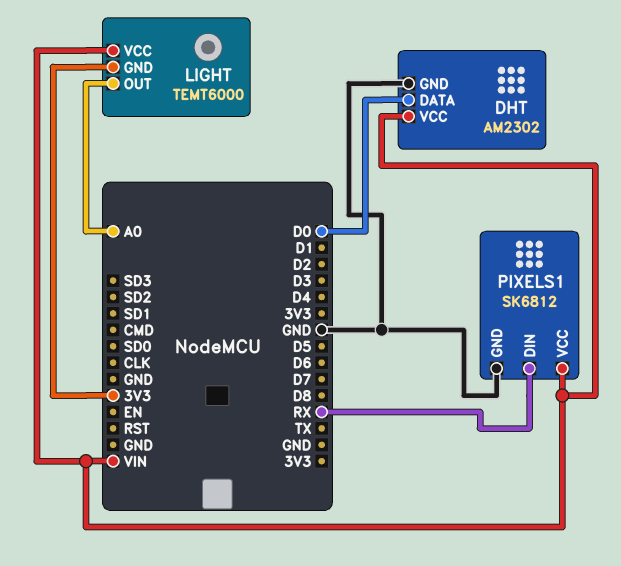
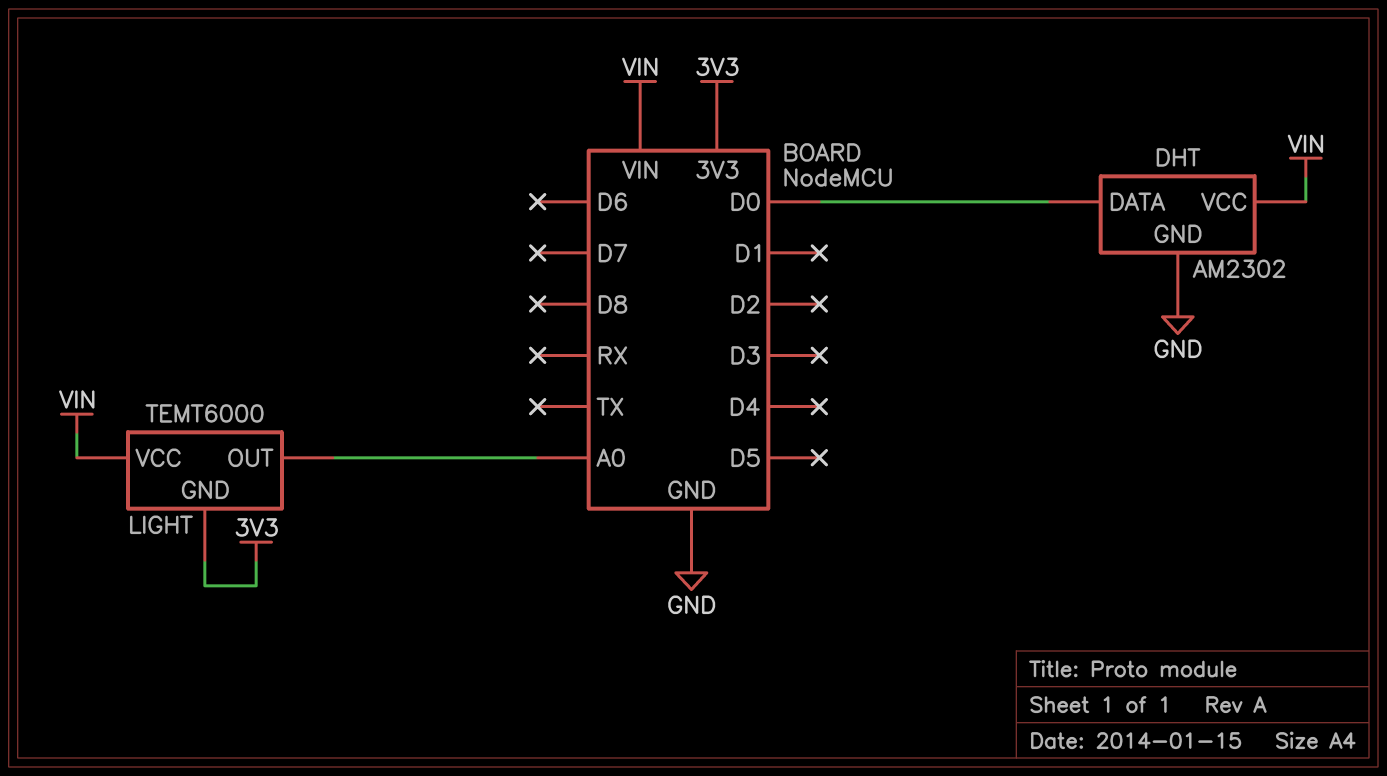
PIXELS1: SK6812 -> none
PIXELS1 pin DIN: RX -> none
PIXELS1 pin GND: GND -> none
PIXELS1 pin VCC: VIN -> none

